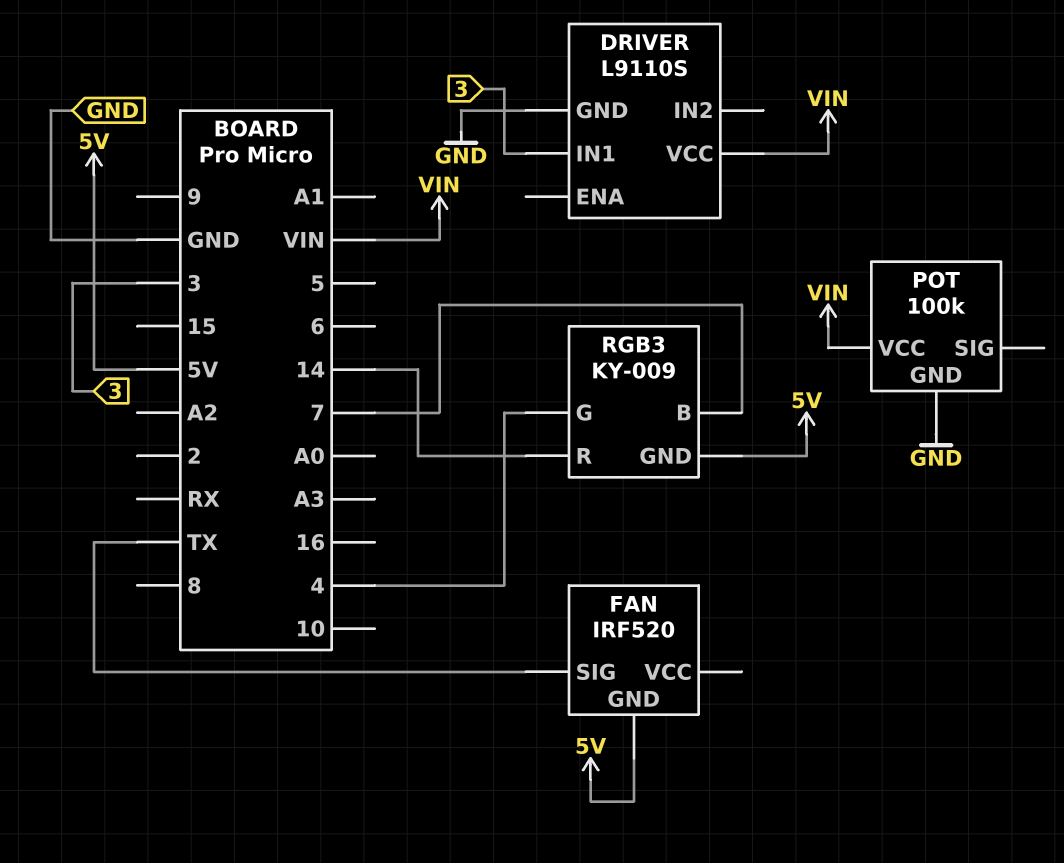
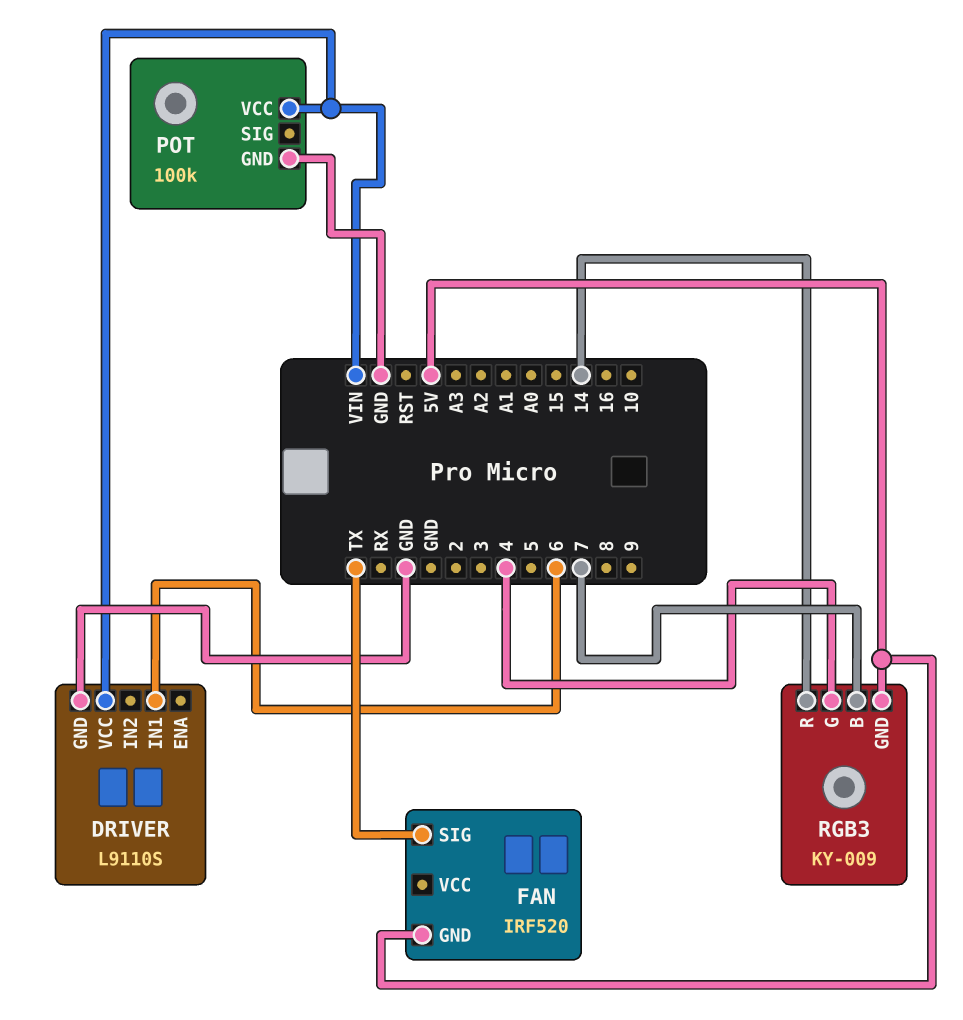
DRIVER pin IN1: 3 -> 6

